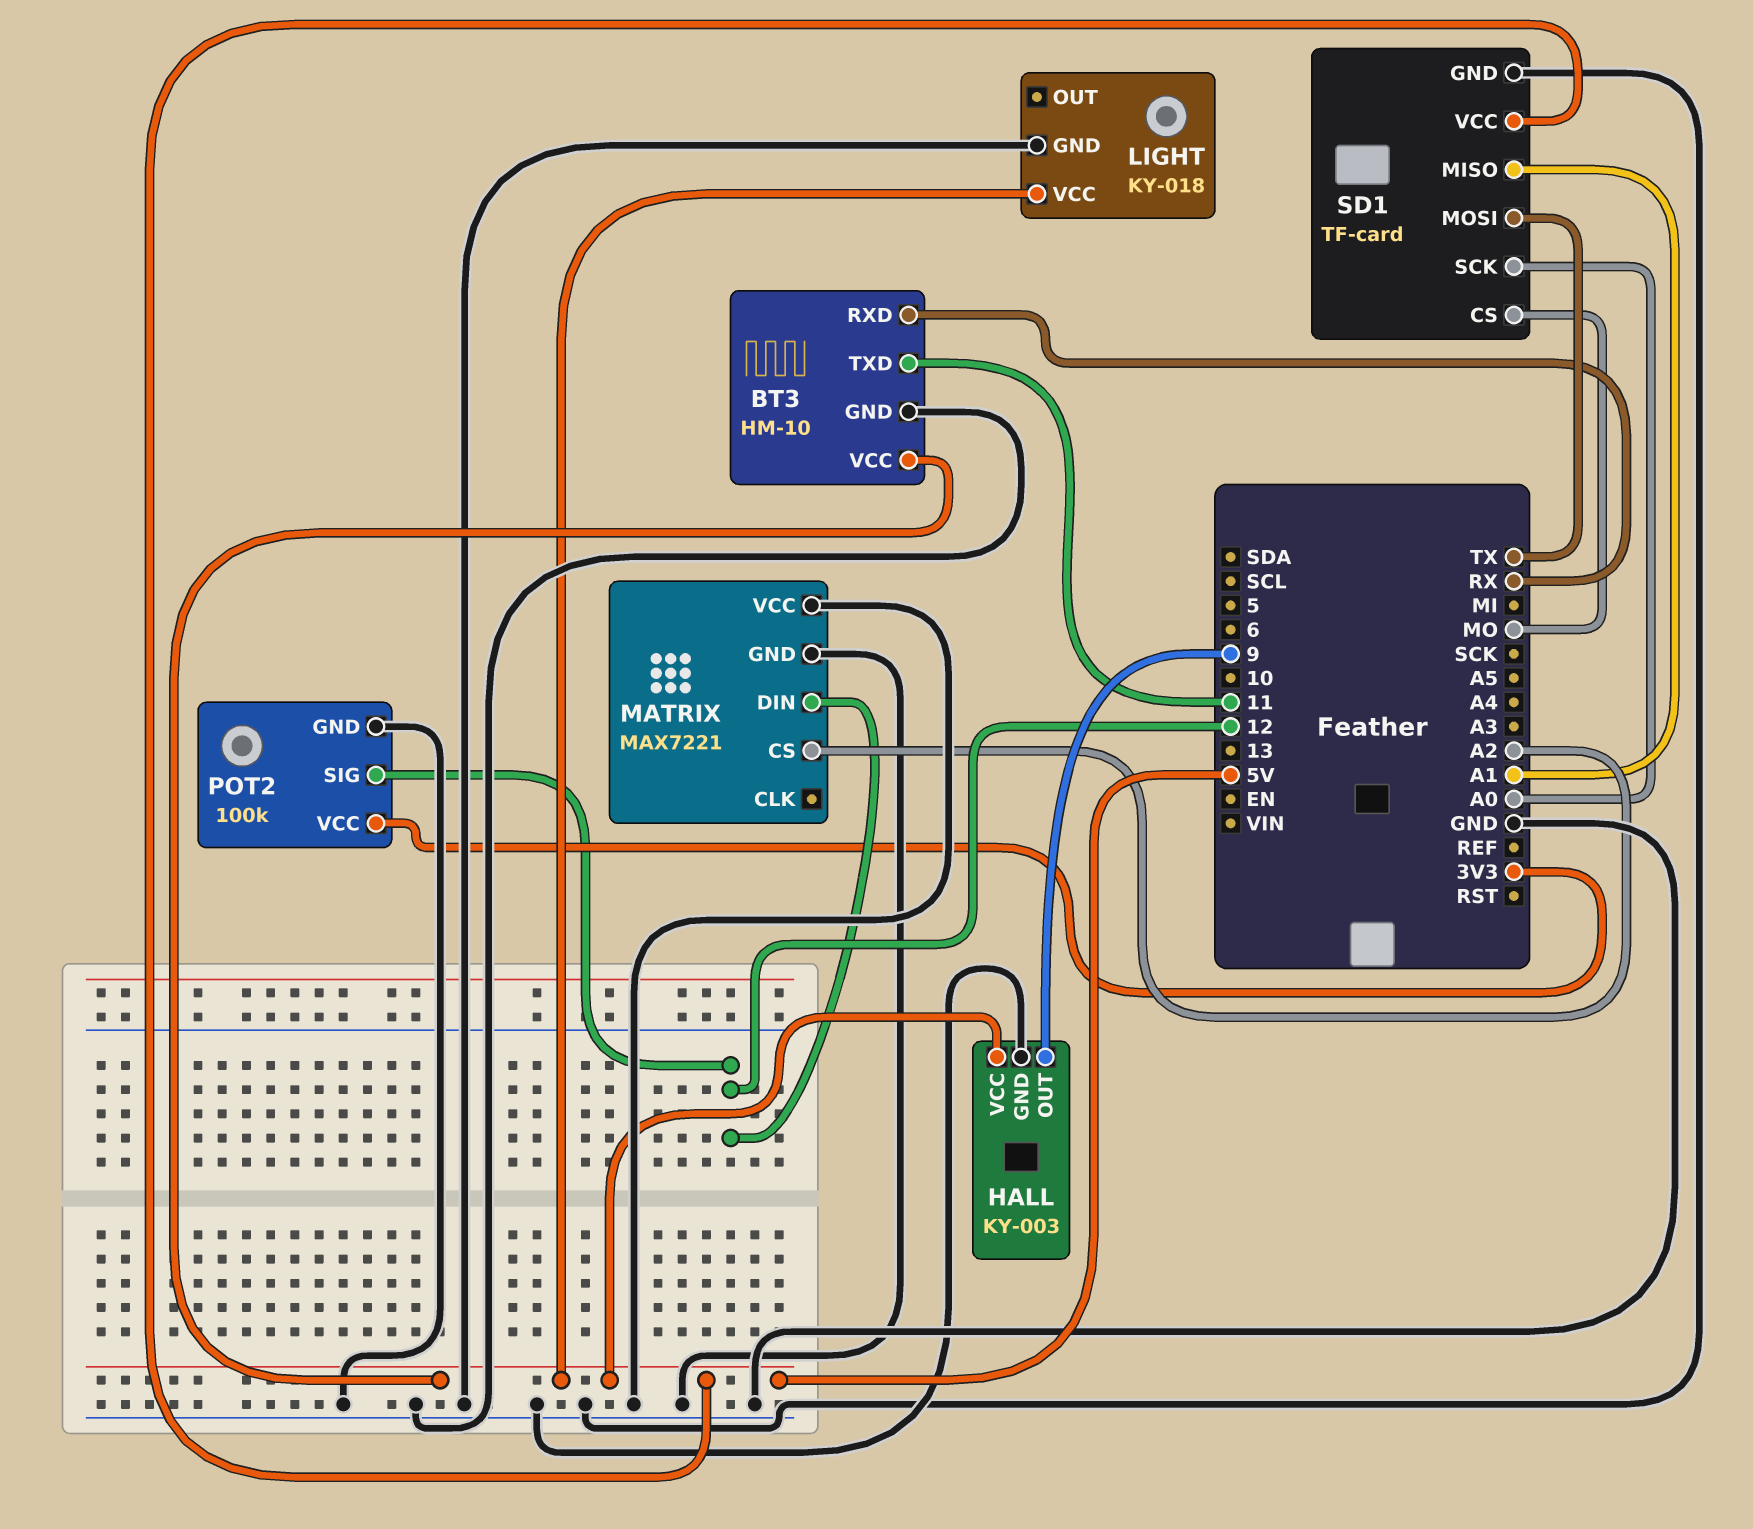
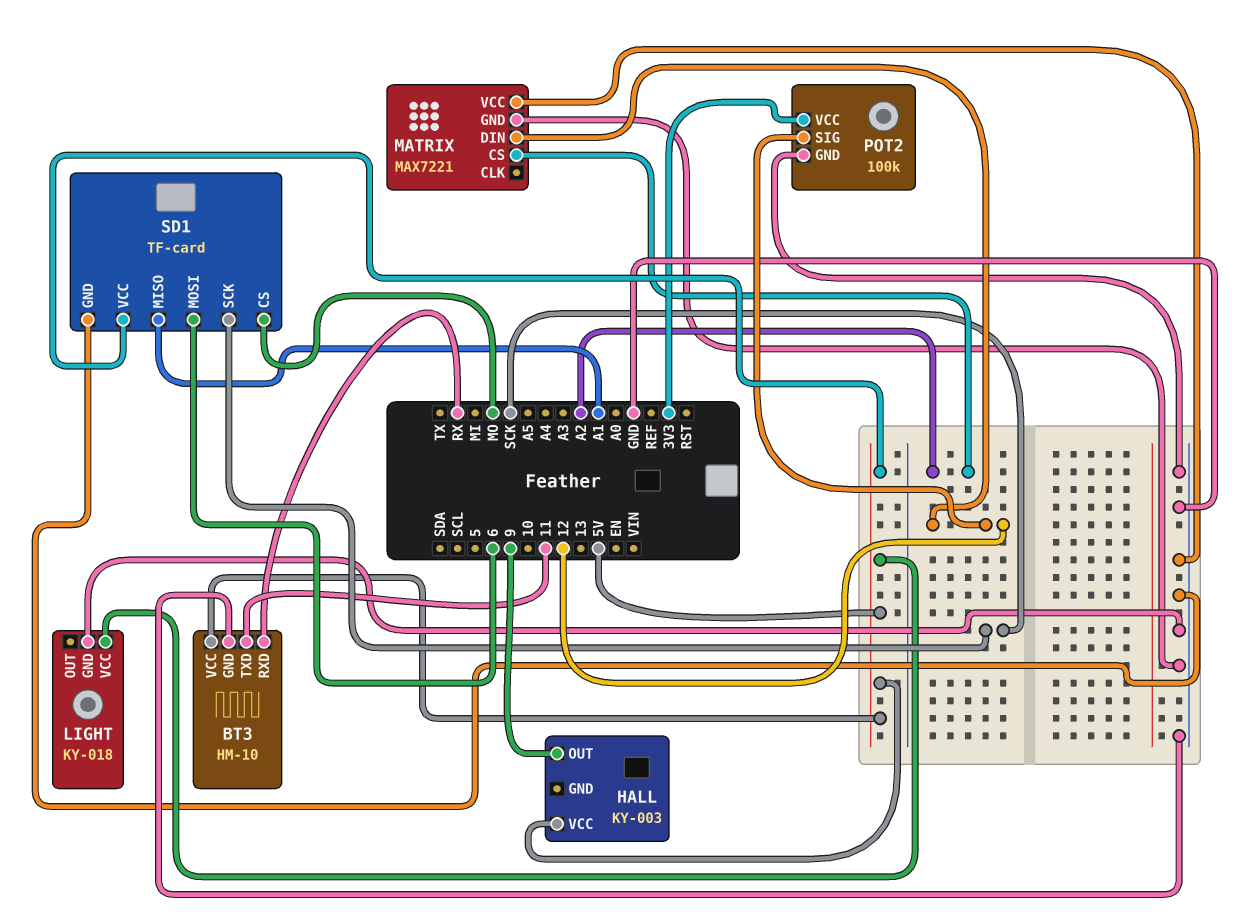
HALL pin GND: GND -> none
SD1 pin MOSI: TX -> 6
SD1 pin SCK: A0 -> SCK

